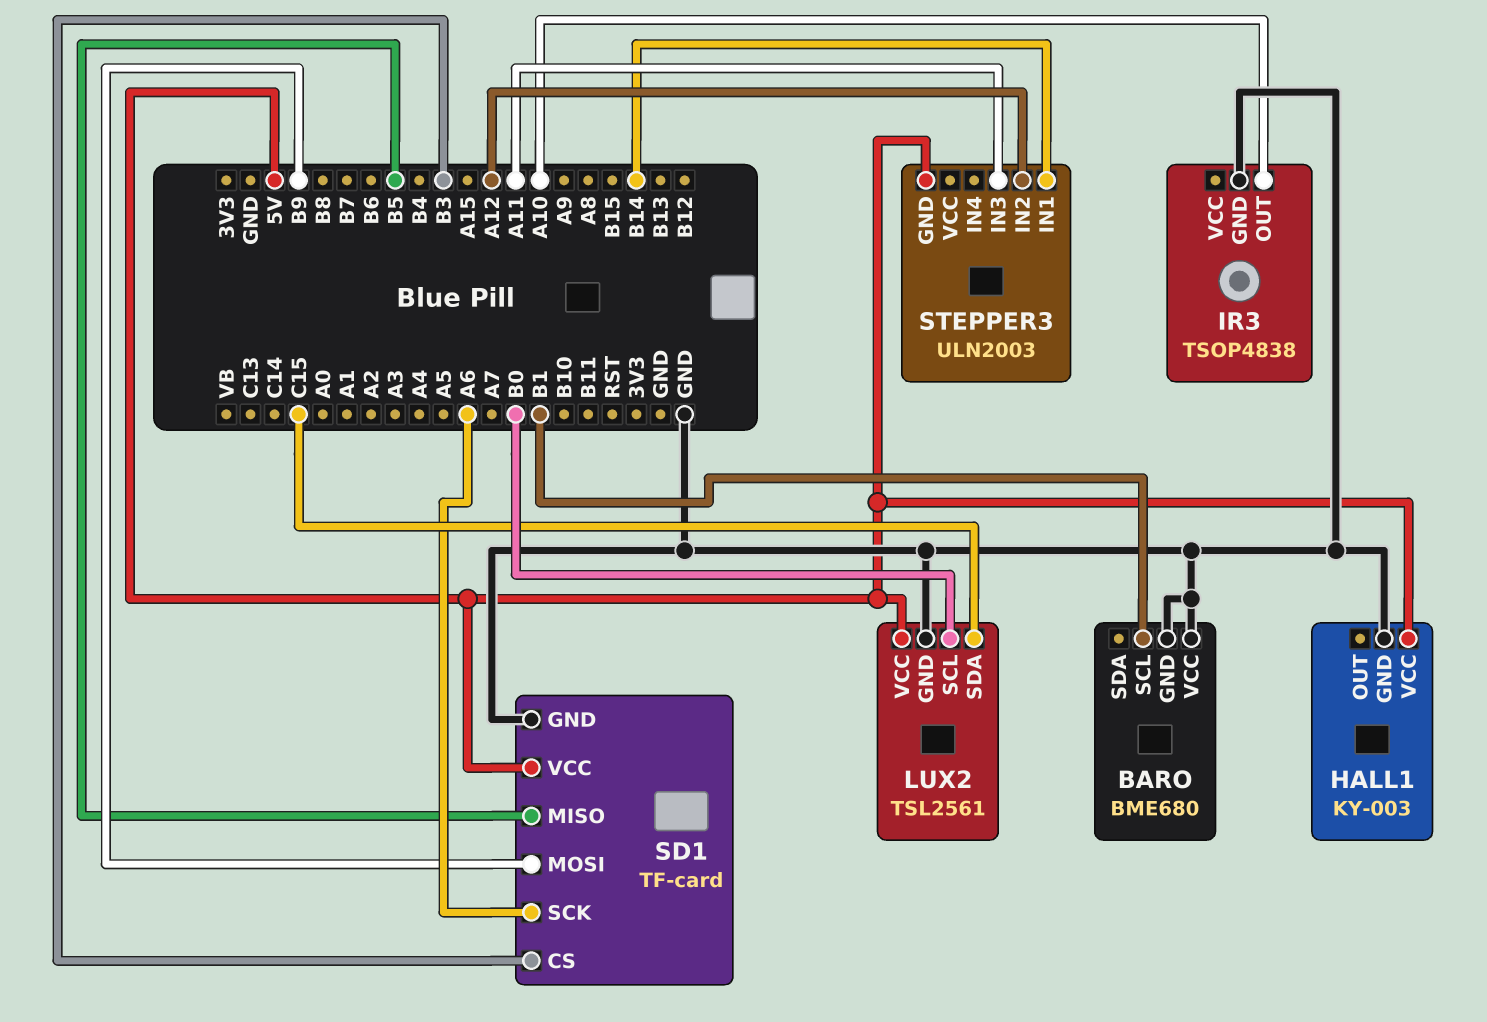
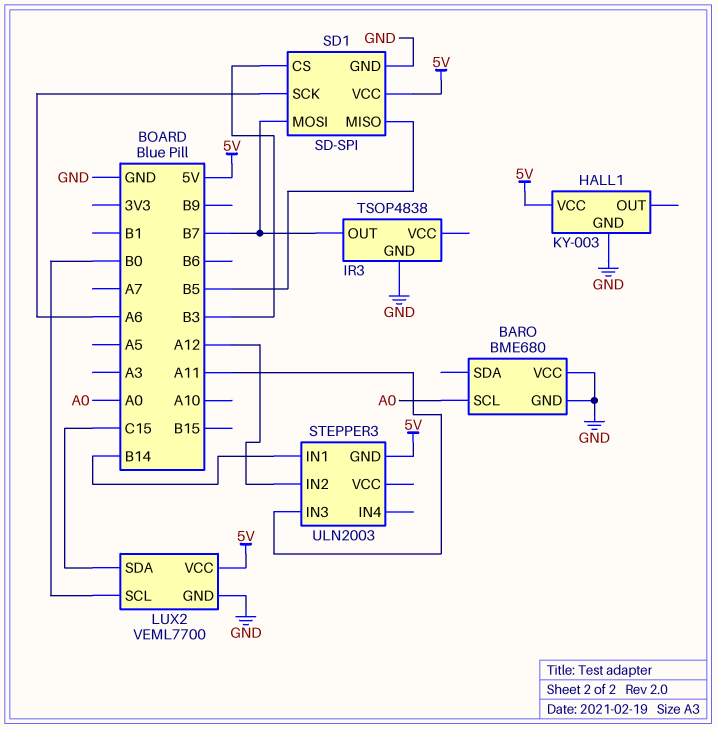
BARO pin SCL: B1 -> A0
IR3 pin OUT: A10 -> B7
LUX2: TSL2561 -> VEML7700
SD1: TF-card -> SD-SPI
SD1 pin MOSI: B9 -> B7

